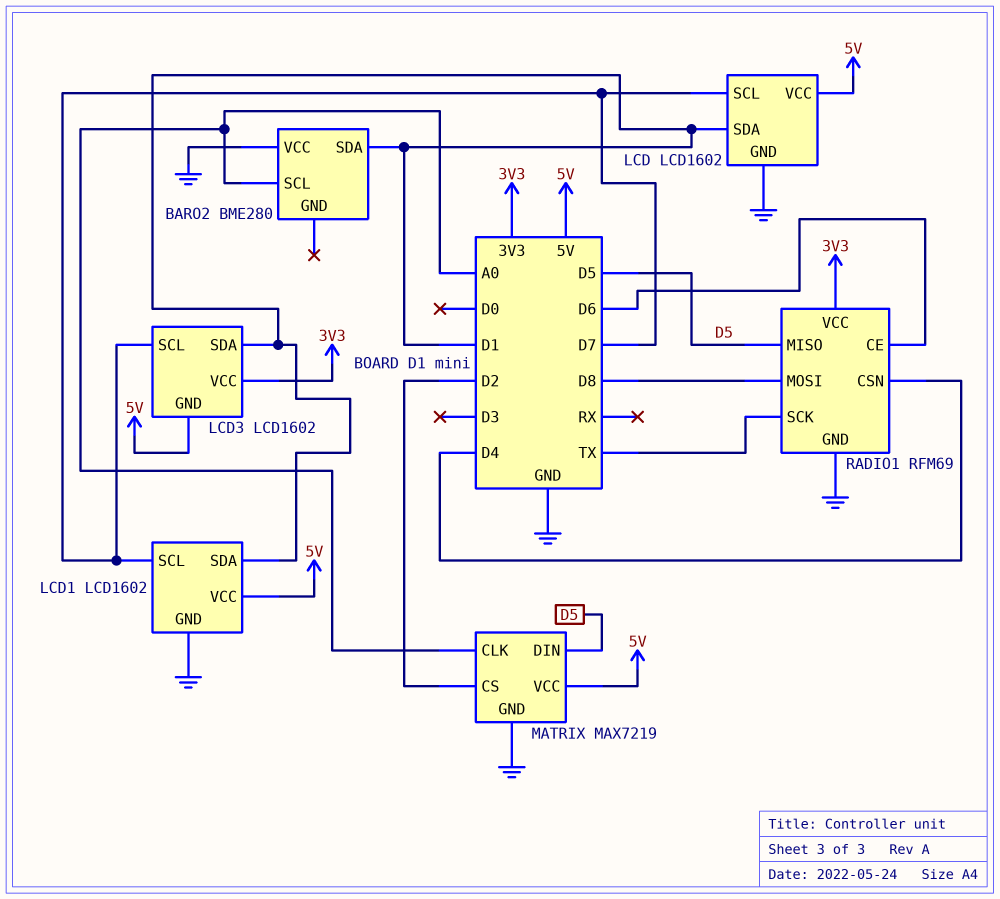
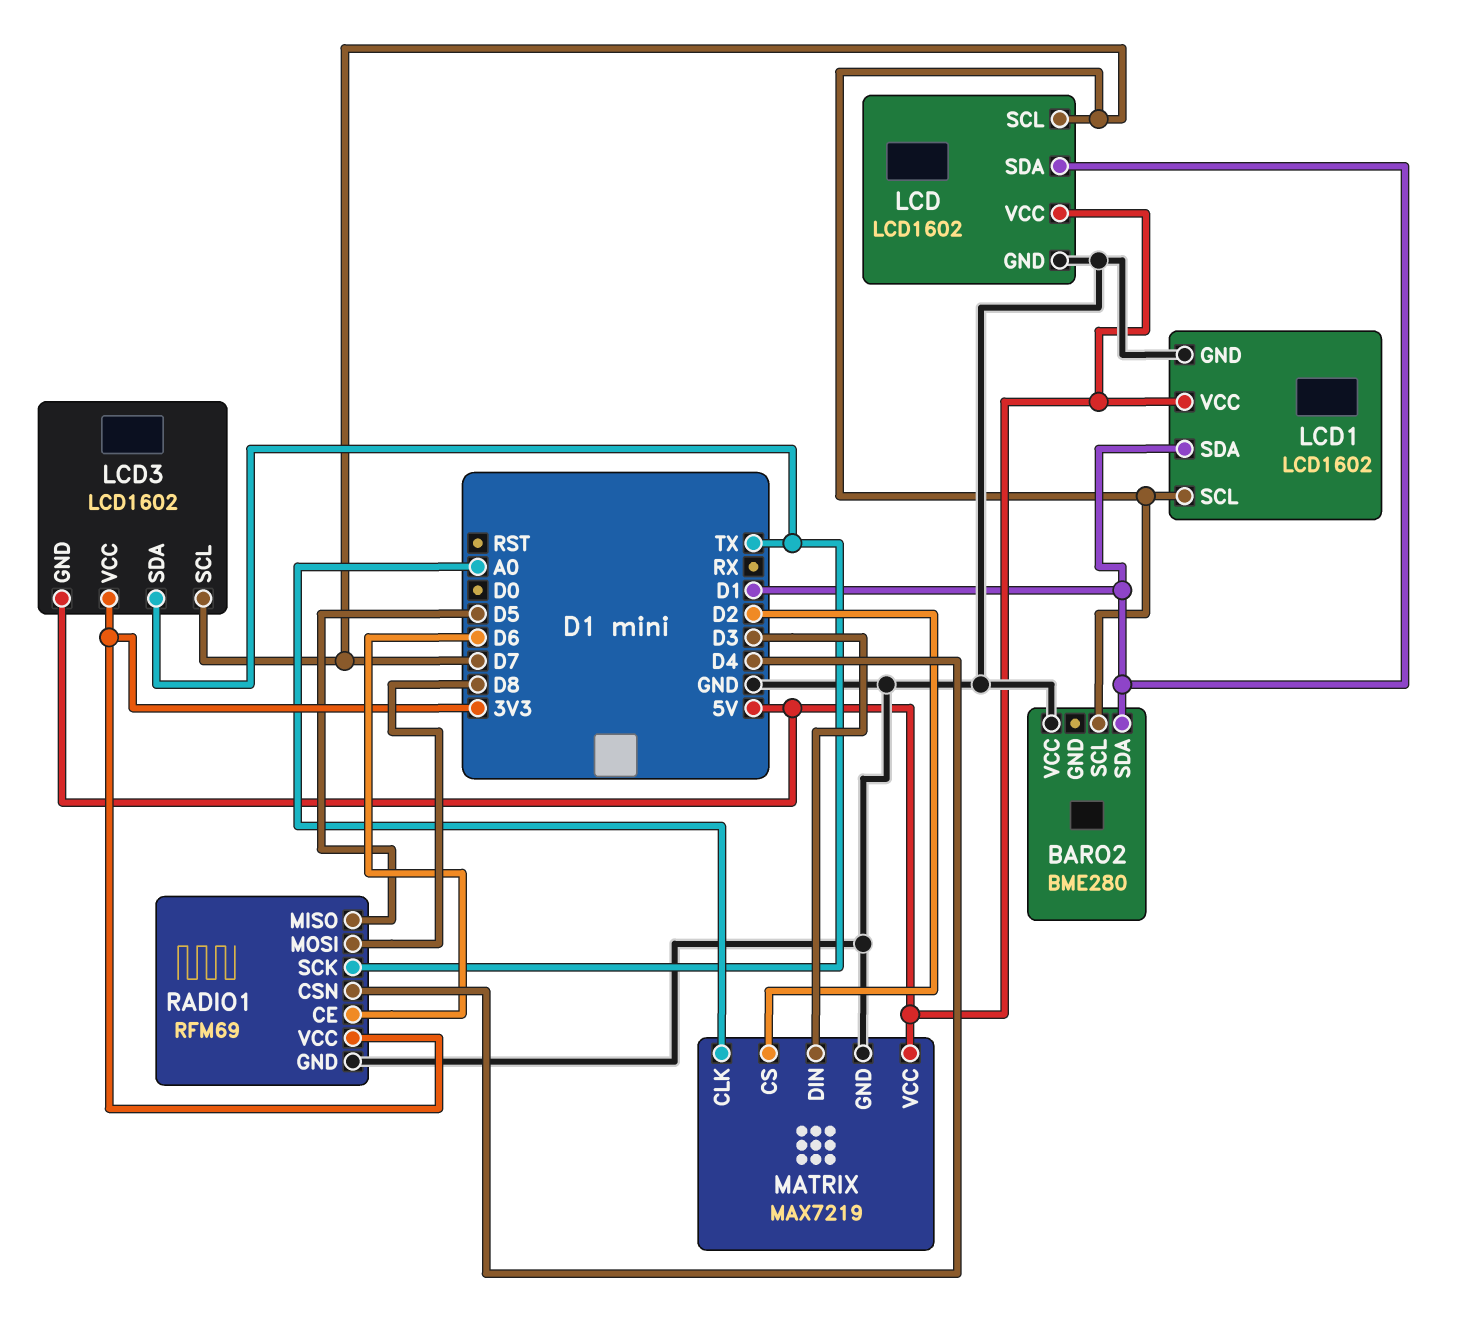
BARO2 pin SCL: A0 -> D7
LCD3 pin SDA: D1 -> TX
MATRIX pin DIN: D5 -> D3

